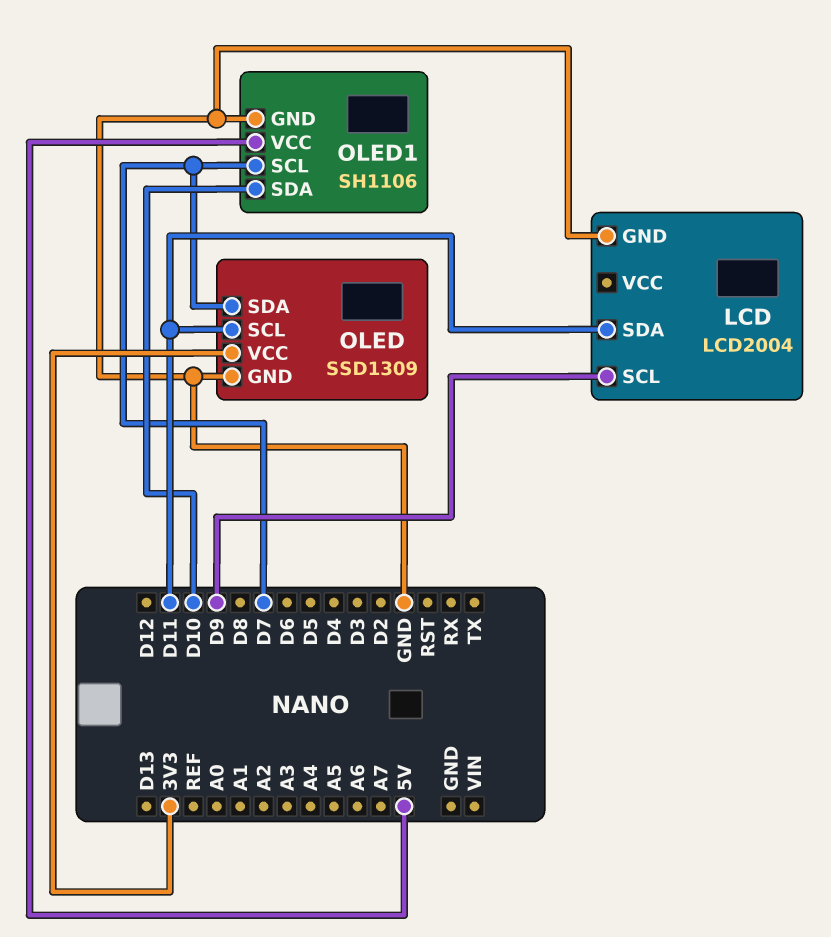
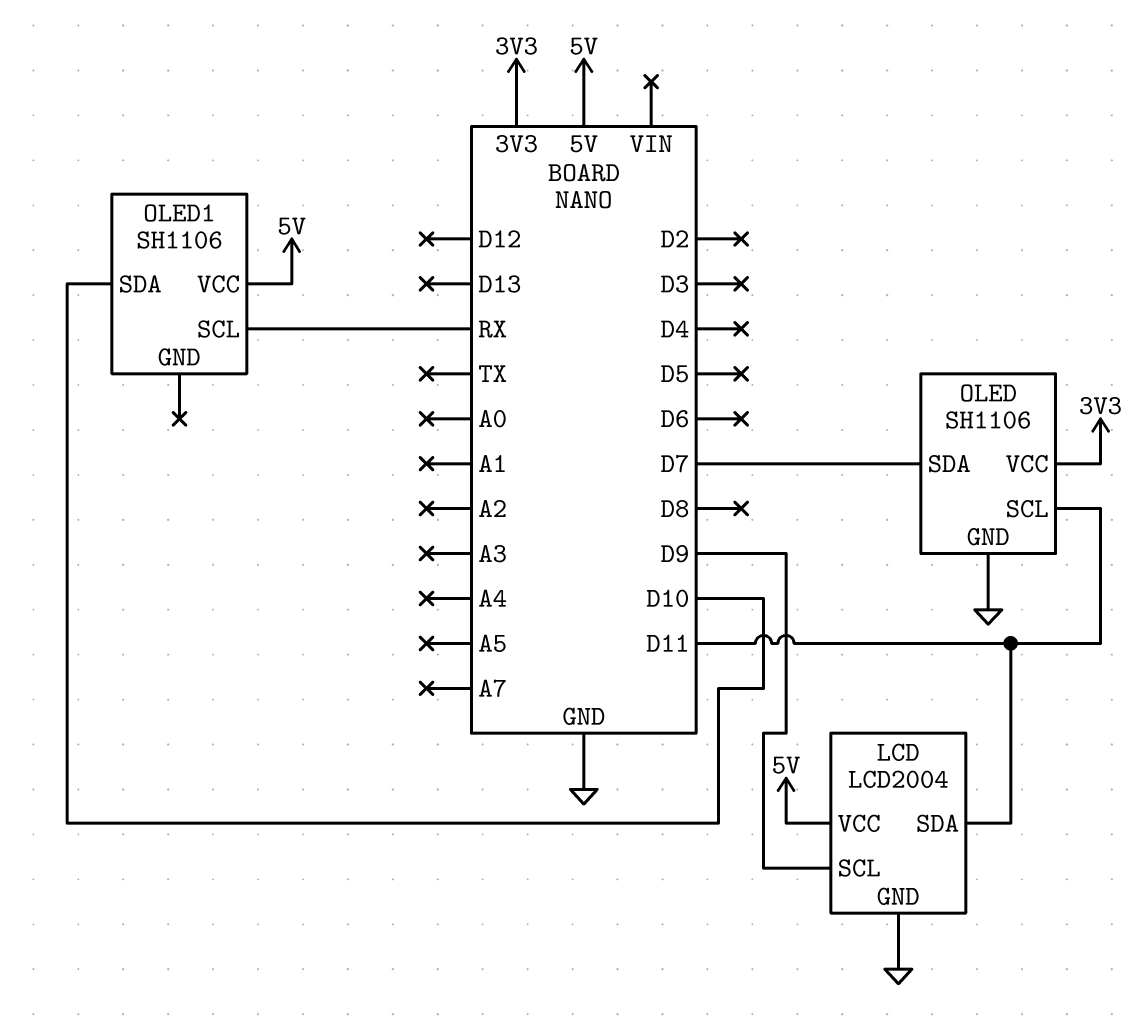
LCD pin VCC: none -> 5V
OLED: SSD1309 -> SH1106
OLED1 pin GND: GND -> none
OLED1 pin SCL: D7 -> RX

